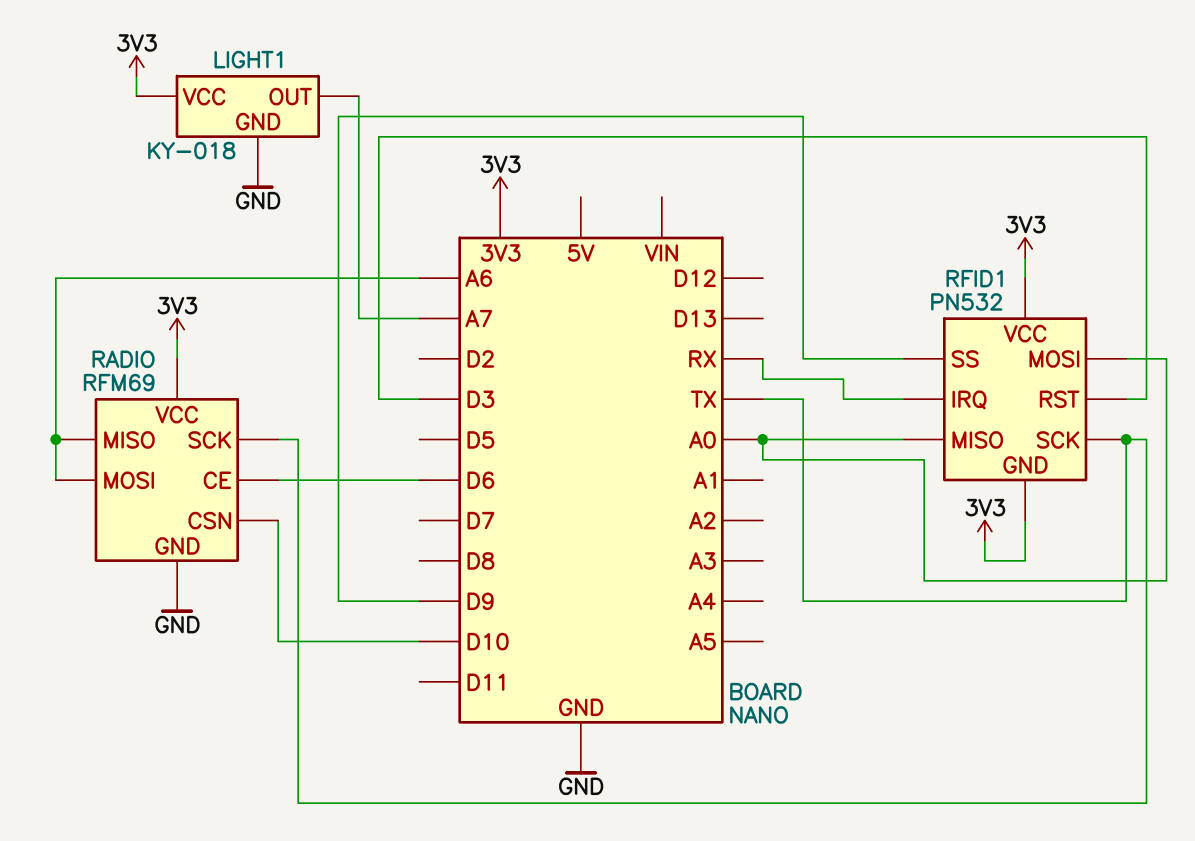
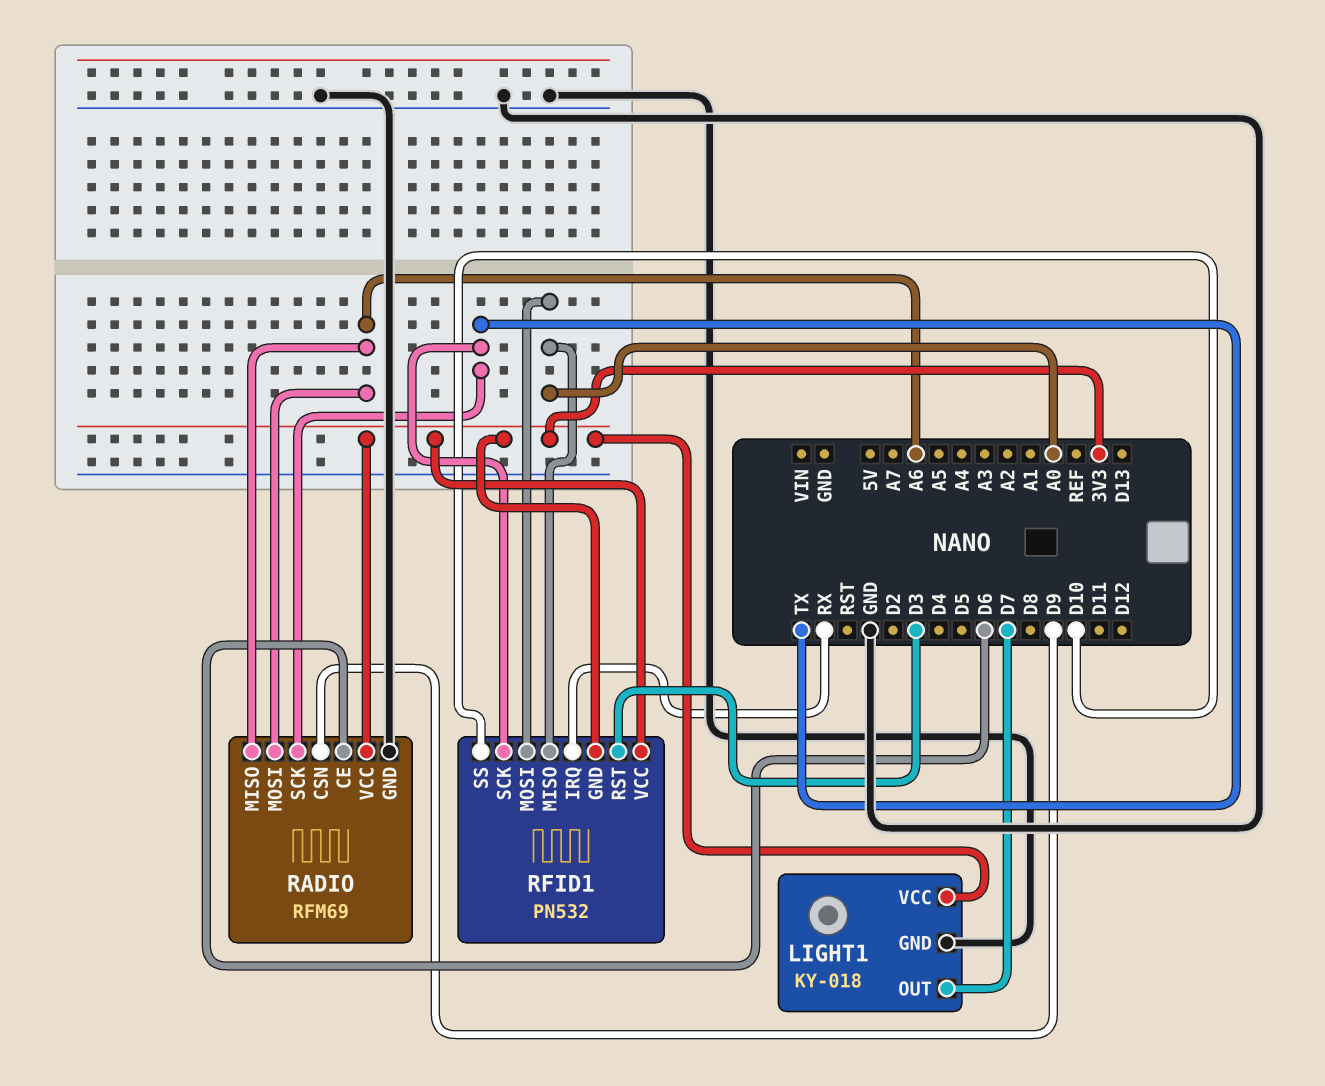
LIGHT1 pin OUT: A7 -> D7
RADIO pin CSN: D10 -> D9
RFID1 pin SS: D9 -> D10

